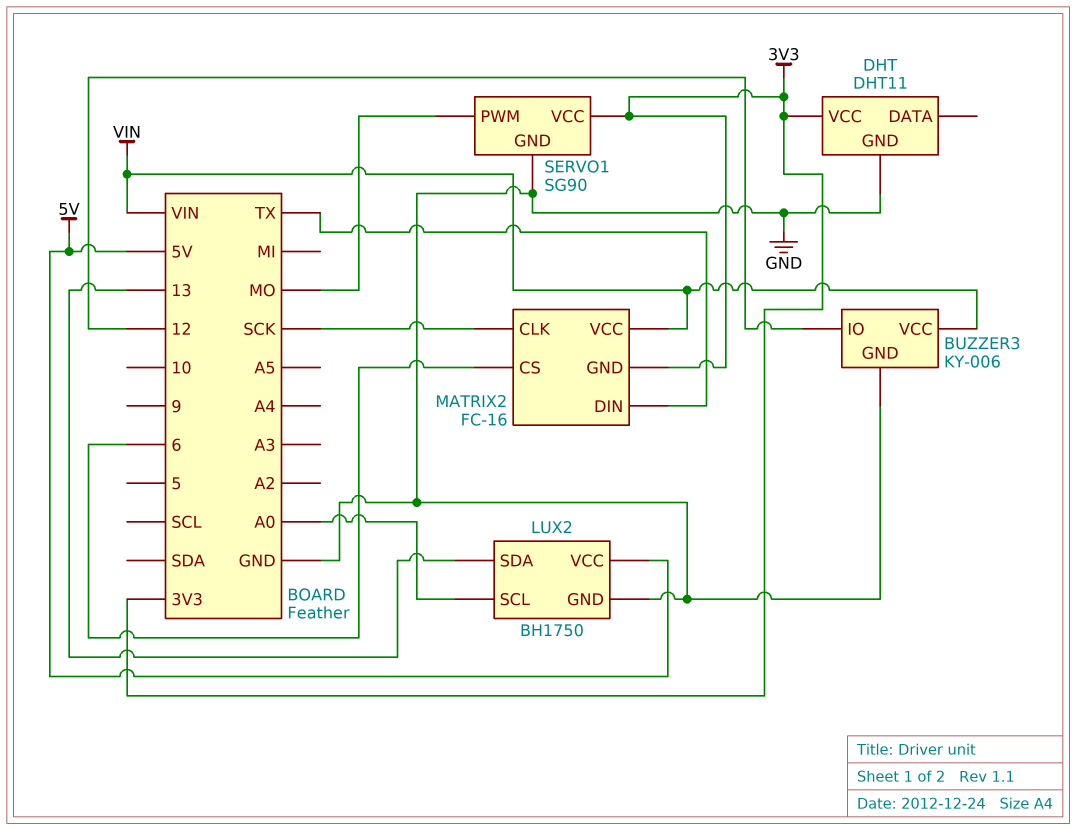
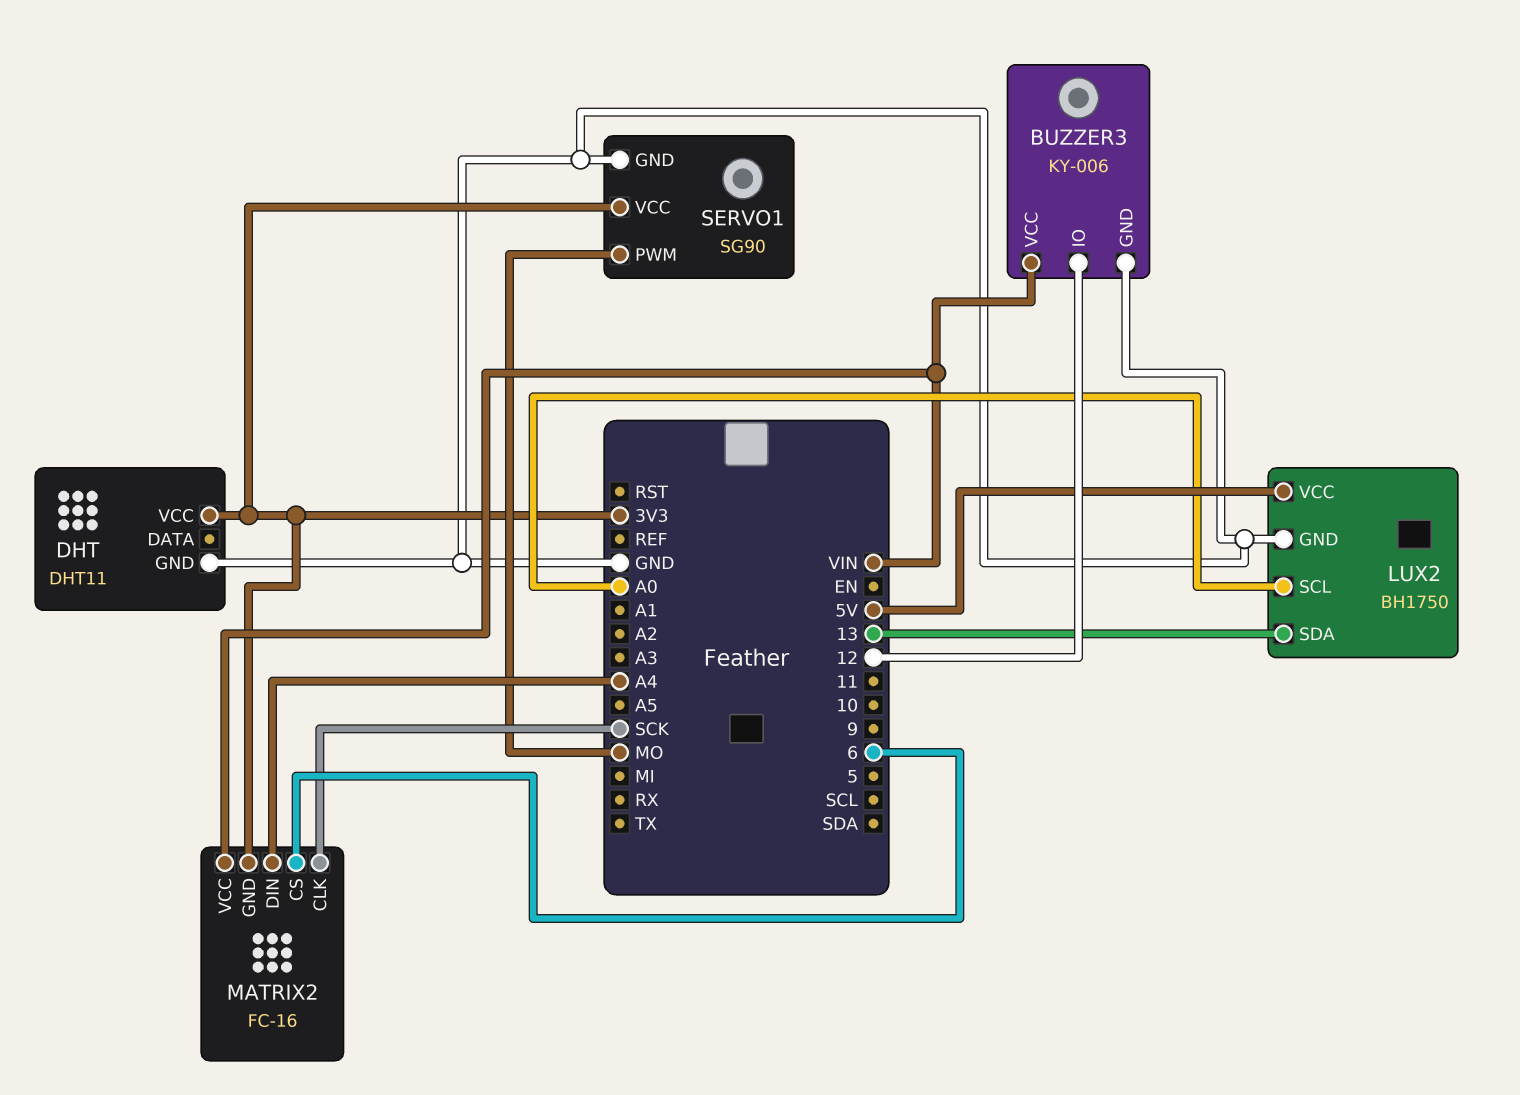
MATRIX2 pin DIN: TX -> A4

